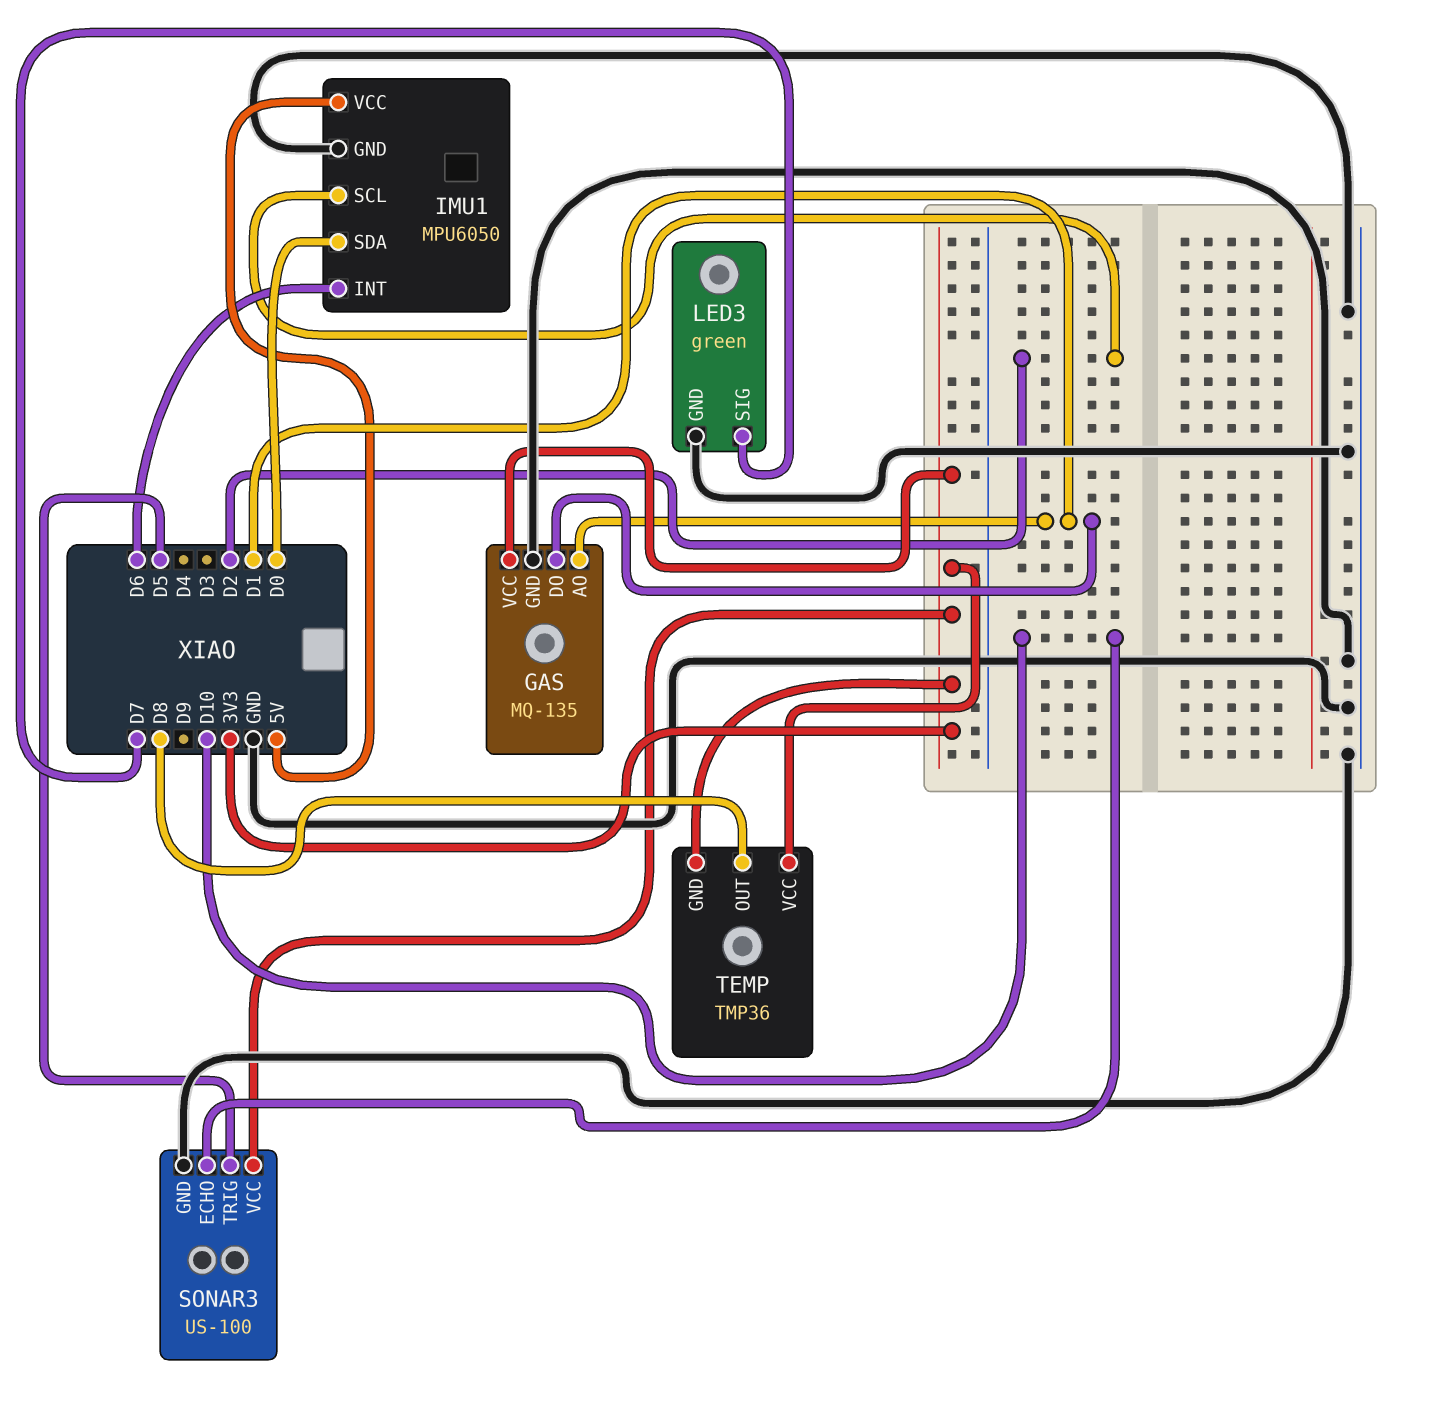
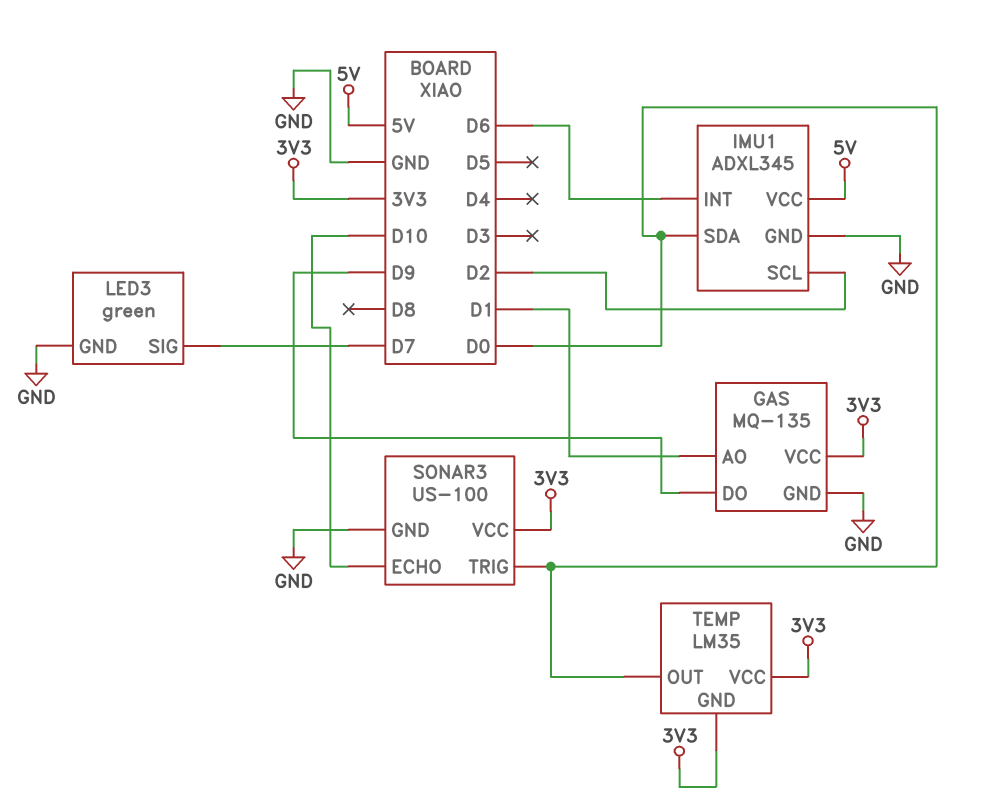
GAS pin DO: D1 -> D9
IMU1: MPU6050 -> ADXL345
SONAR3 pin TRIG: D5 -> D0
TEMP: TMP36 -> LM35
TEMP pin OUT: D8 -> D0

